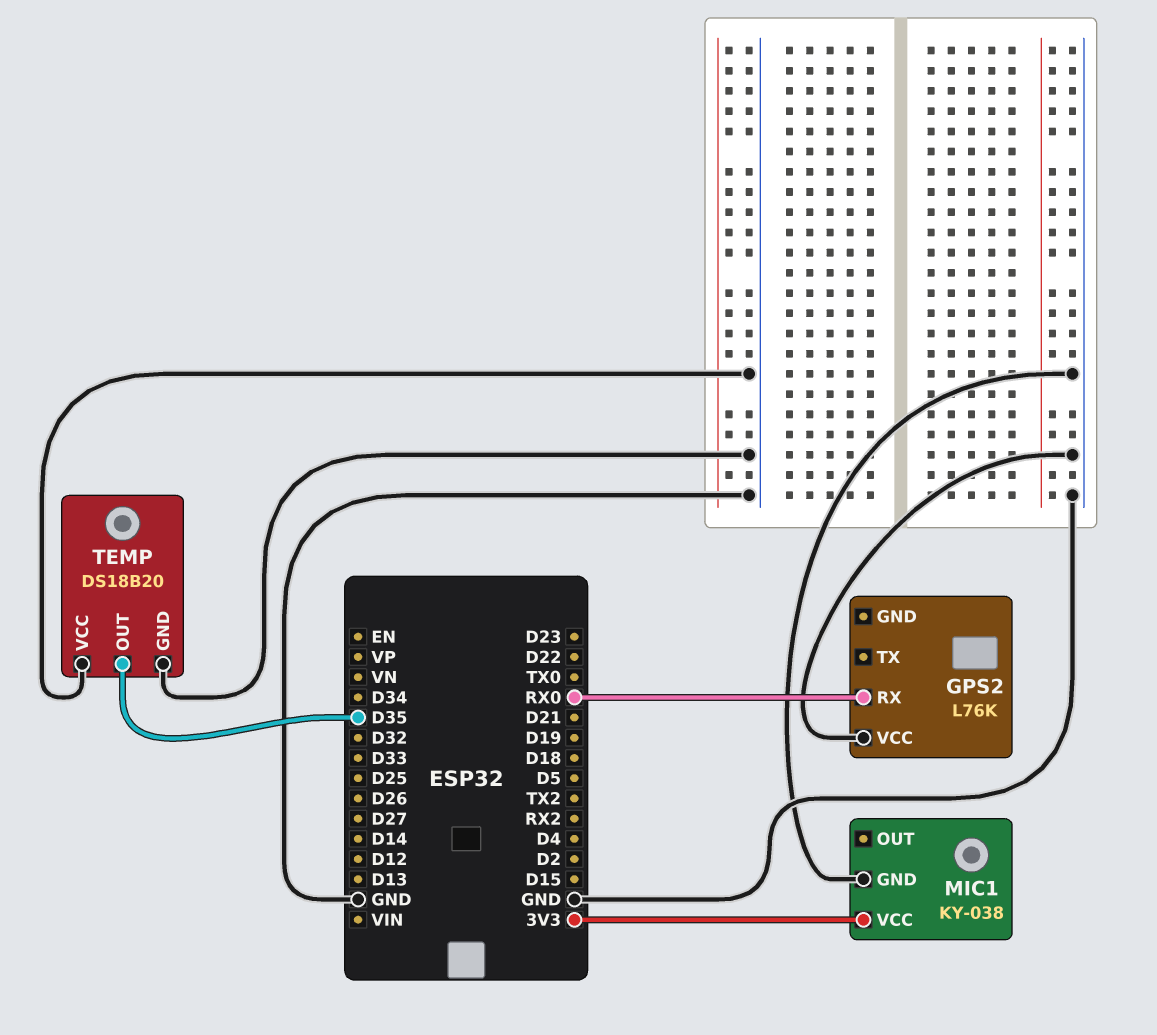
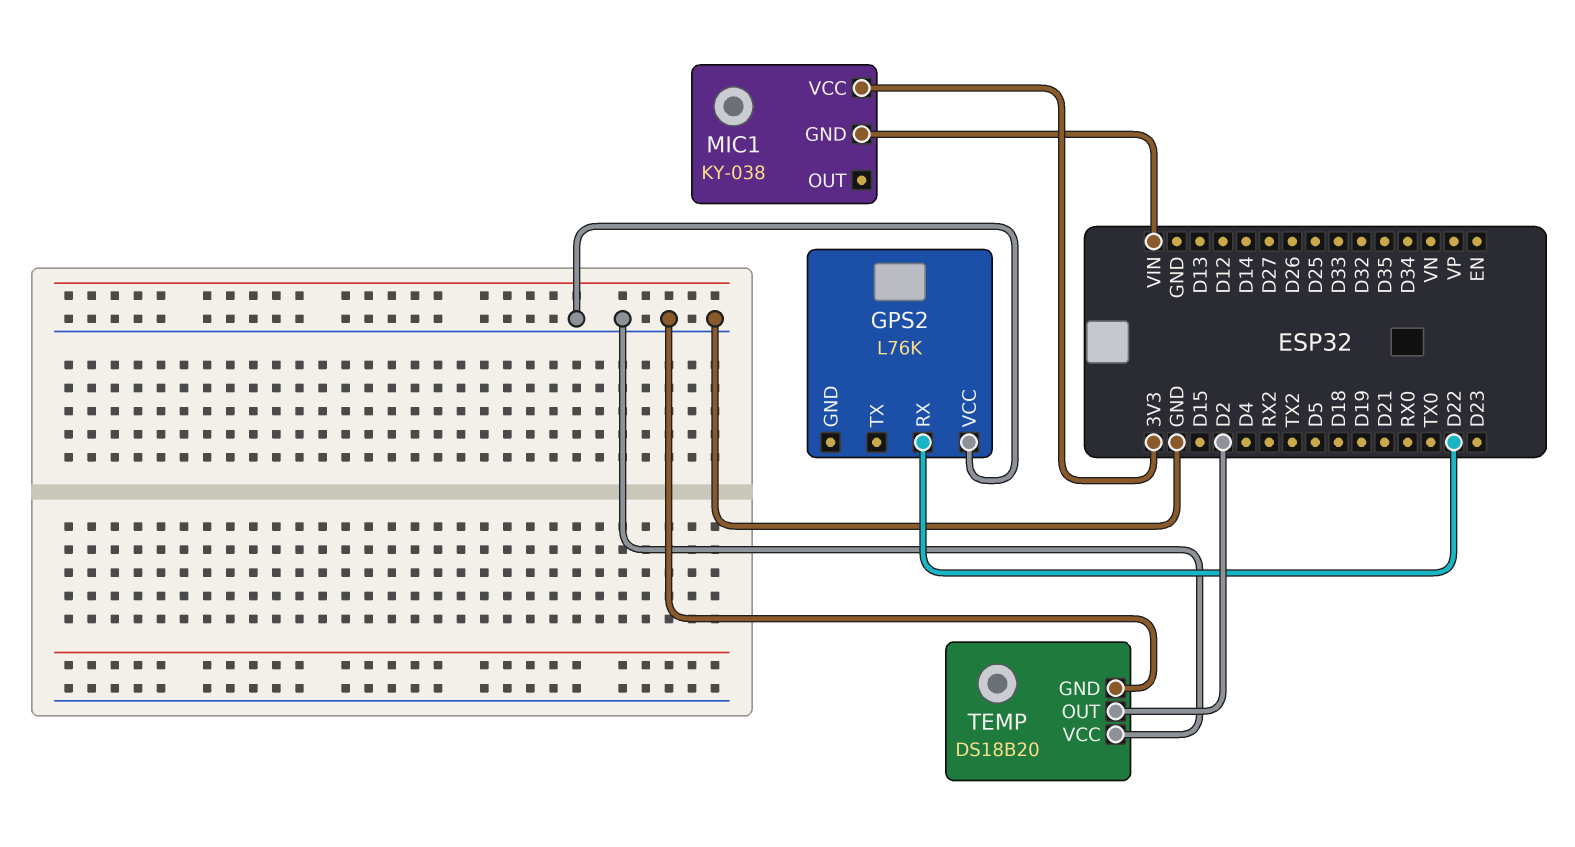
GPS2 pin RX: RX0 -> D22
MIC1 pin GND: GND -> VIN
TEMP pin OUT: D35 -> D2

